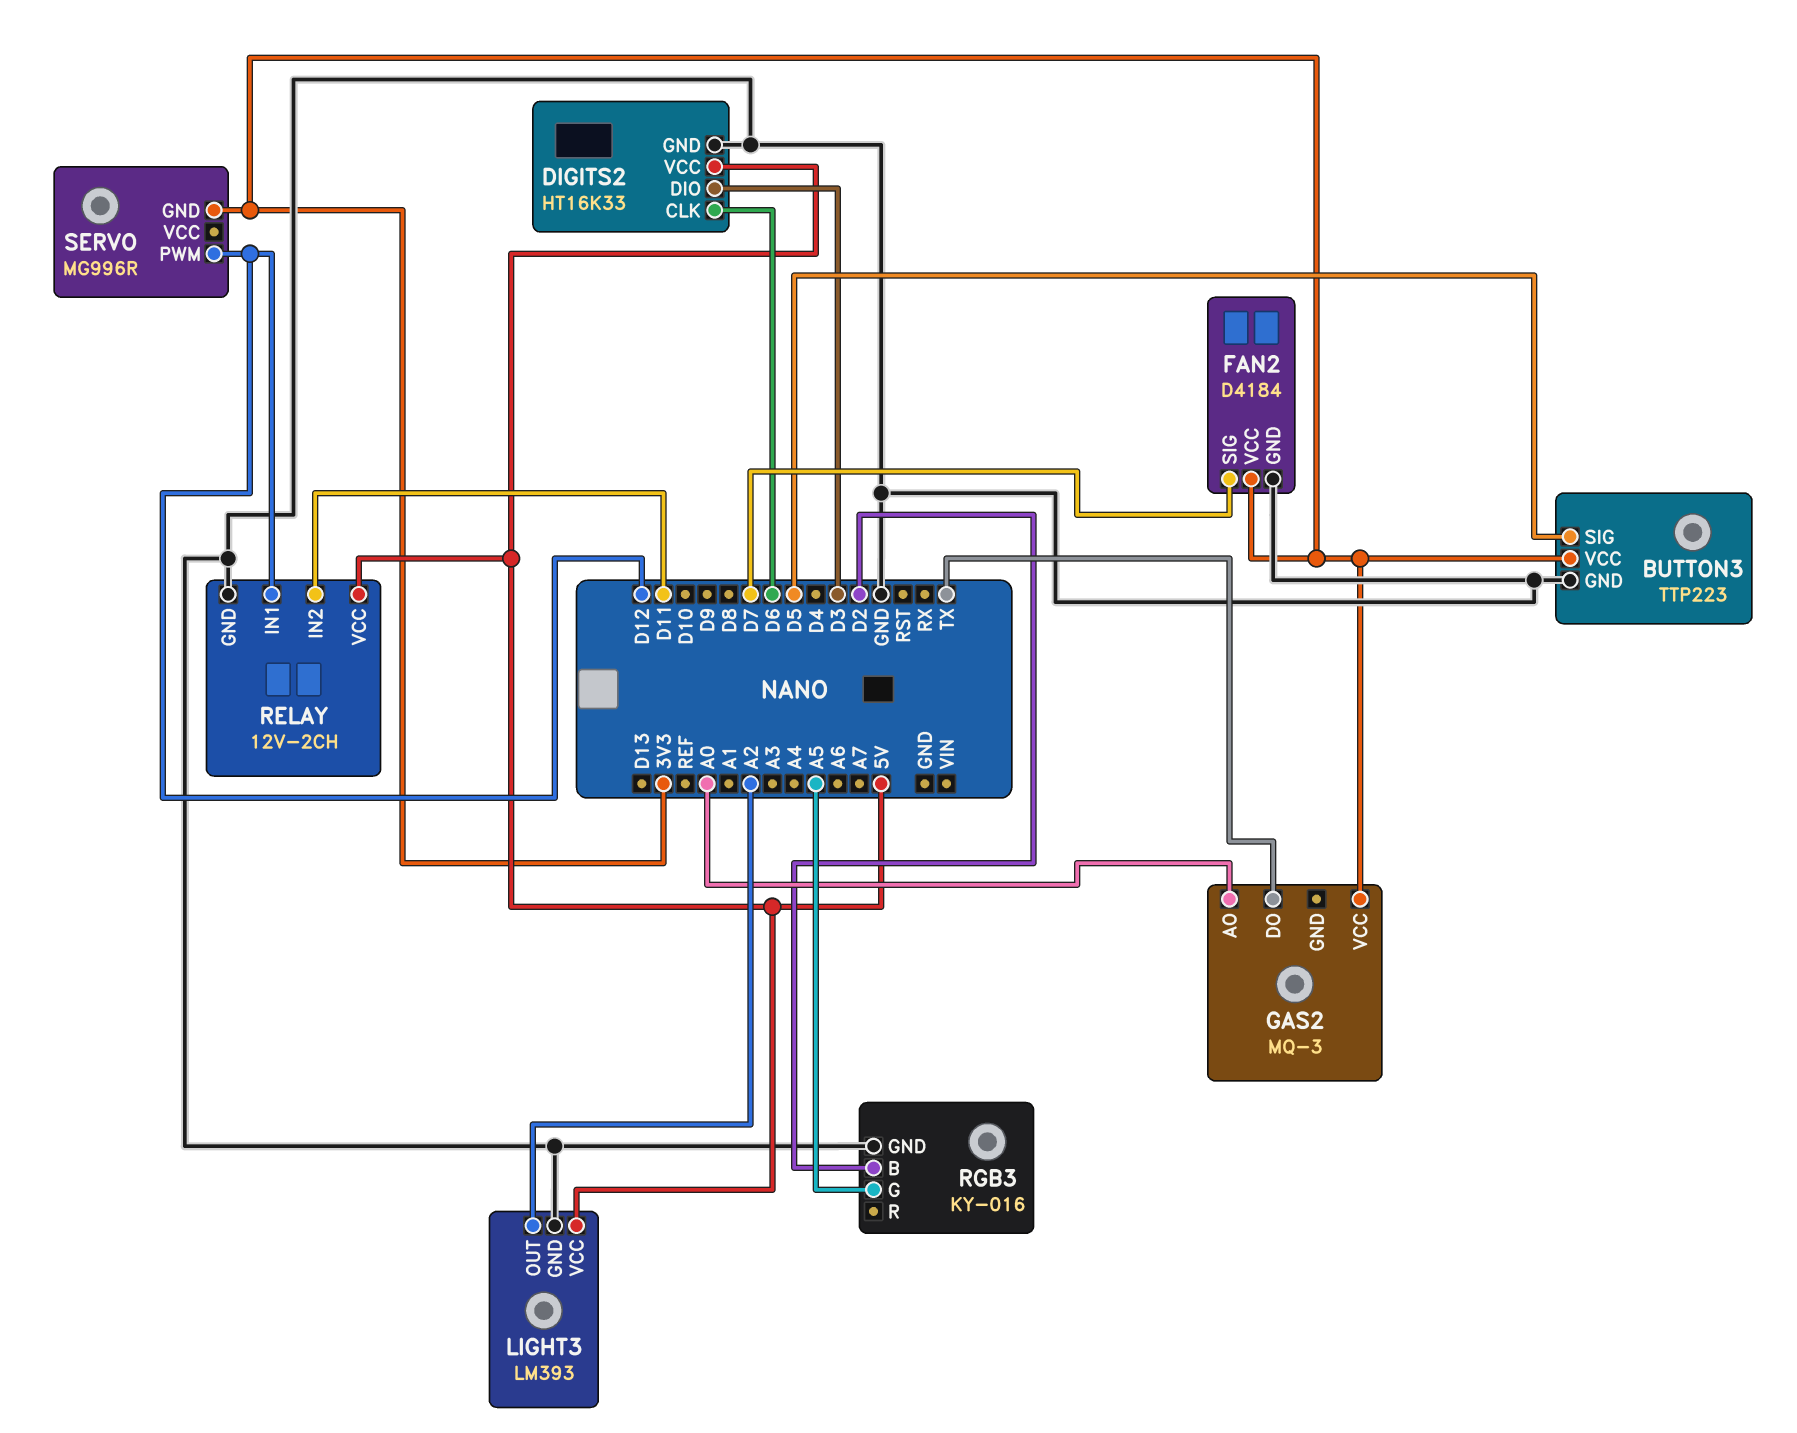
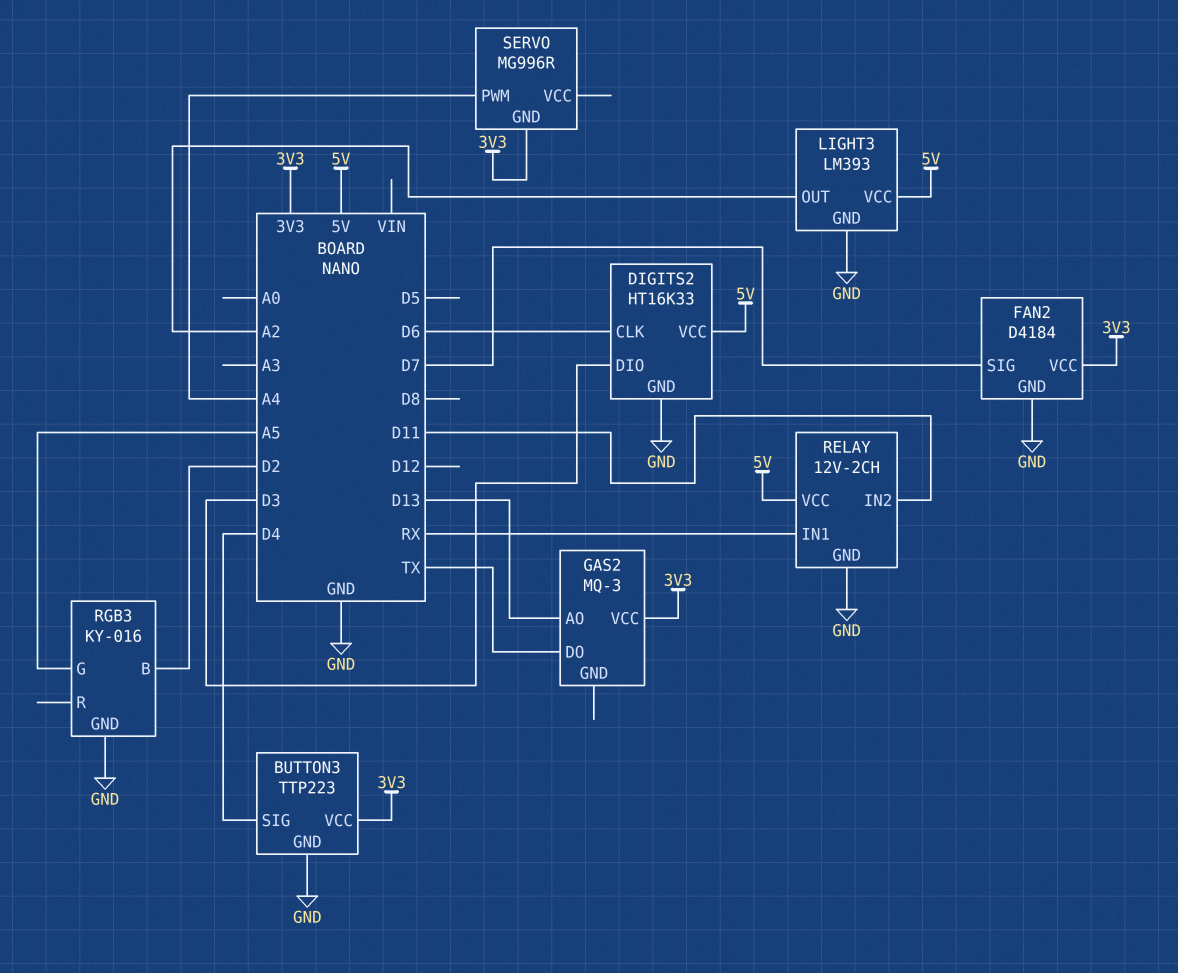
BUTTON3 pin SIG: D5 -> D4
GAS2 pin AO: A0 -> D13
RELAY pin IN1: D12 -> RX
SERVO pin PWM: D12 -> A4

